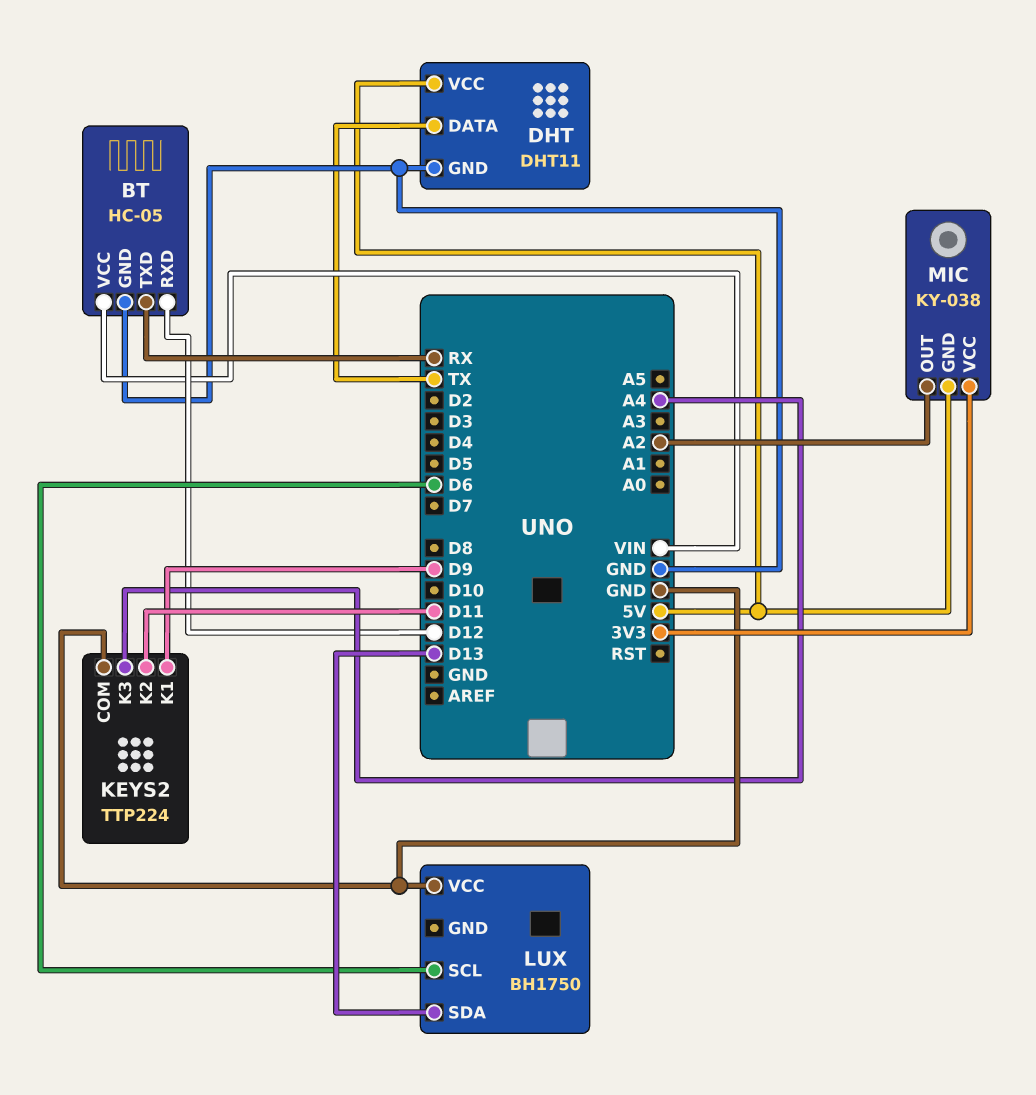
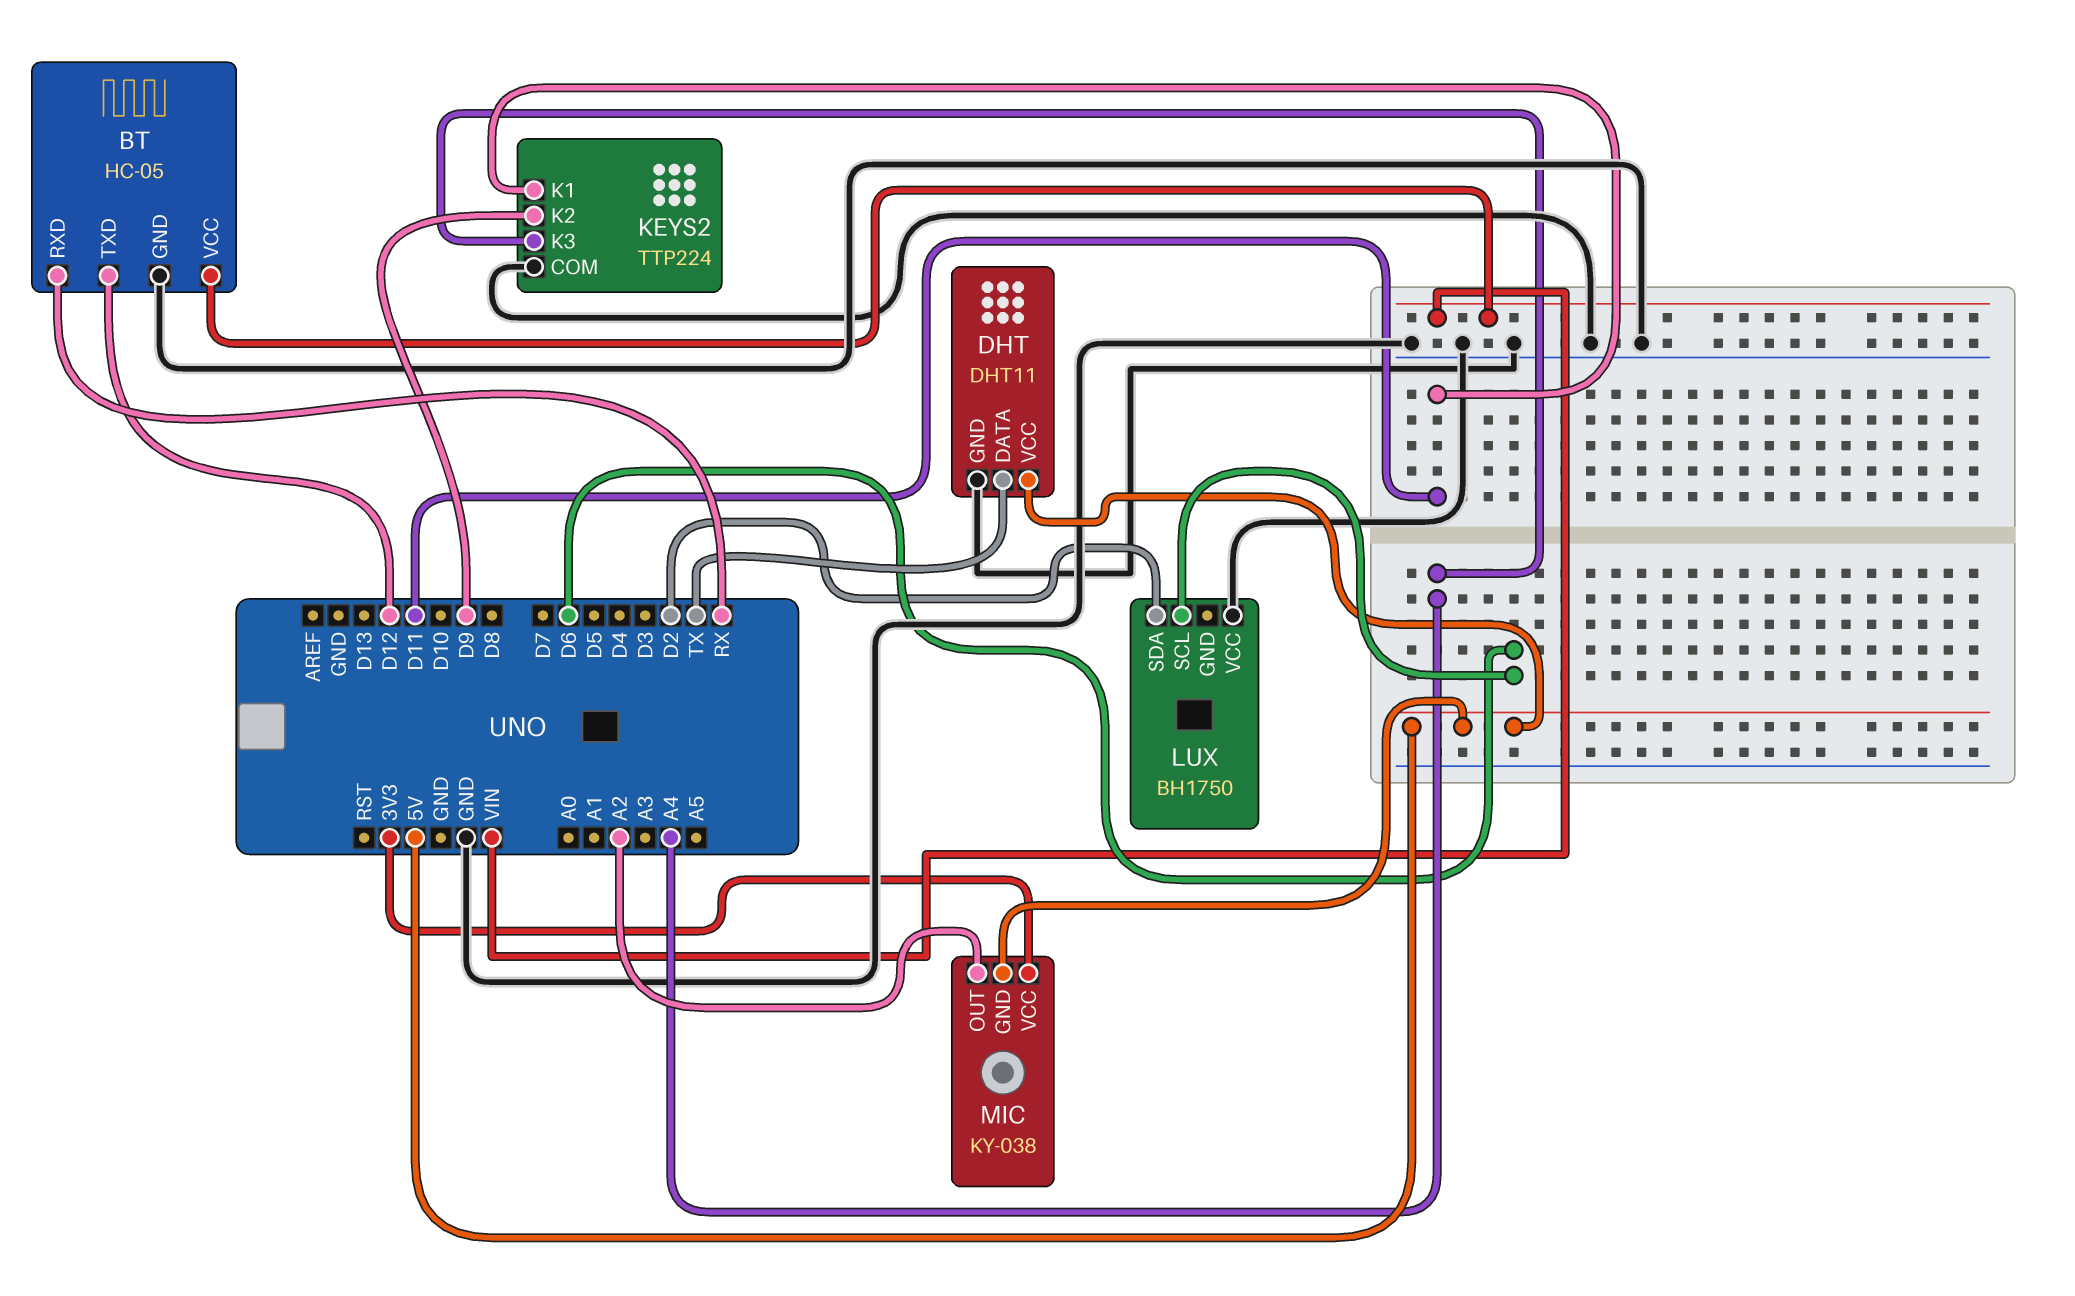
BT pin RXD: D12 -> RX
BT pin TXD: RX -> D12
KEYS2 pin K1: D9 -> D11
KEYS2 pin K2: D11 -> D9
LUX pin SDA: D13 -> D2

